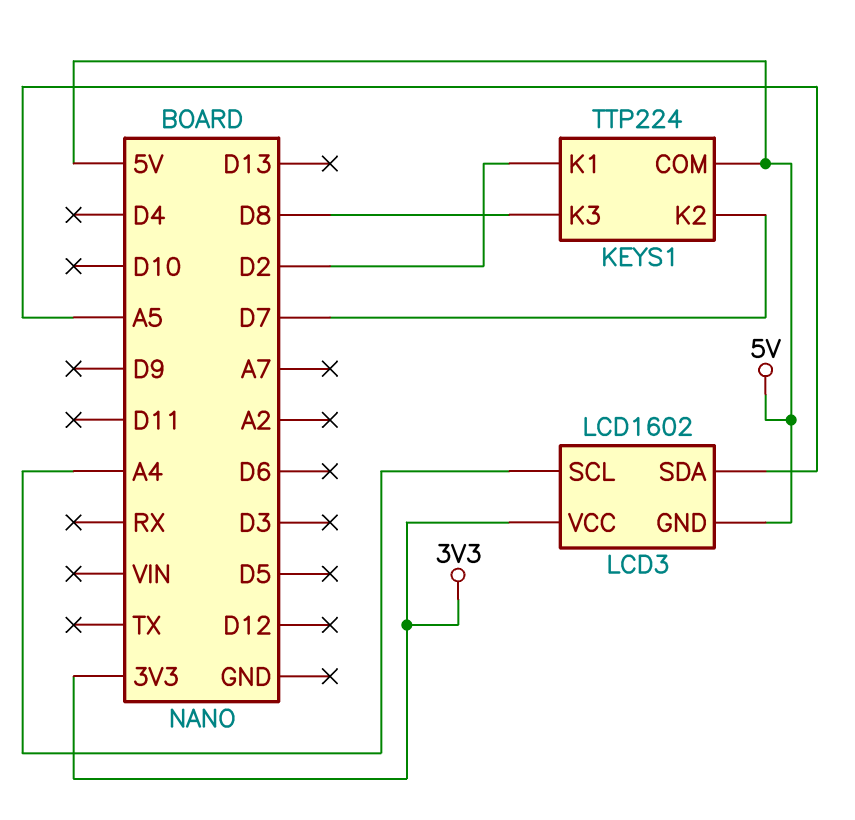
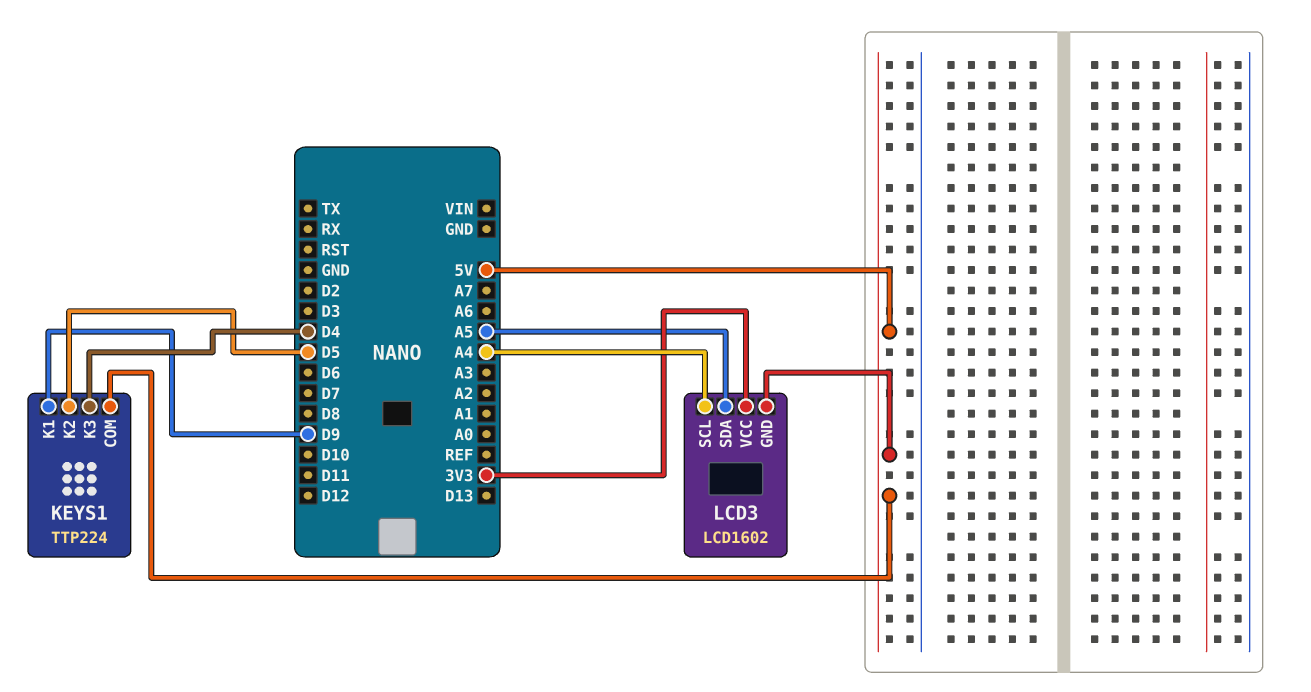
KEYS1 pin K1: D2 -> D9
KEYS1 pin K2: D7 -> D5
KEYS1 pin K3: D8 -> D4

